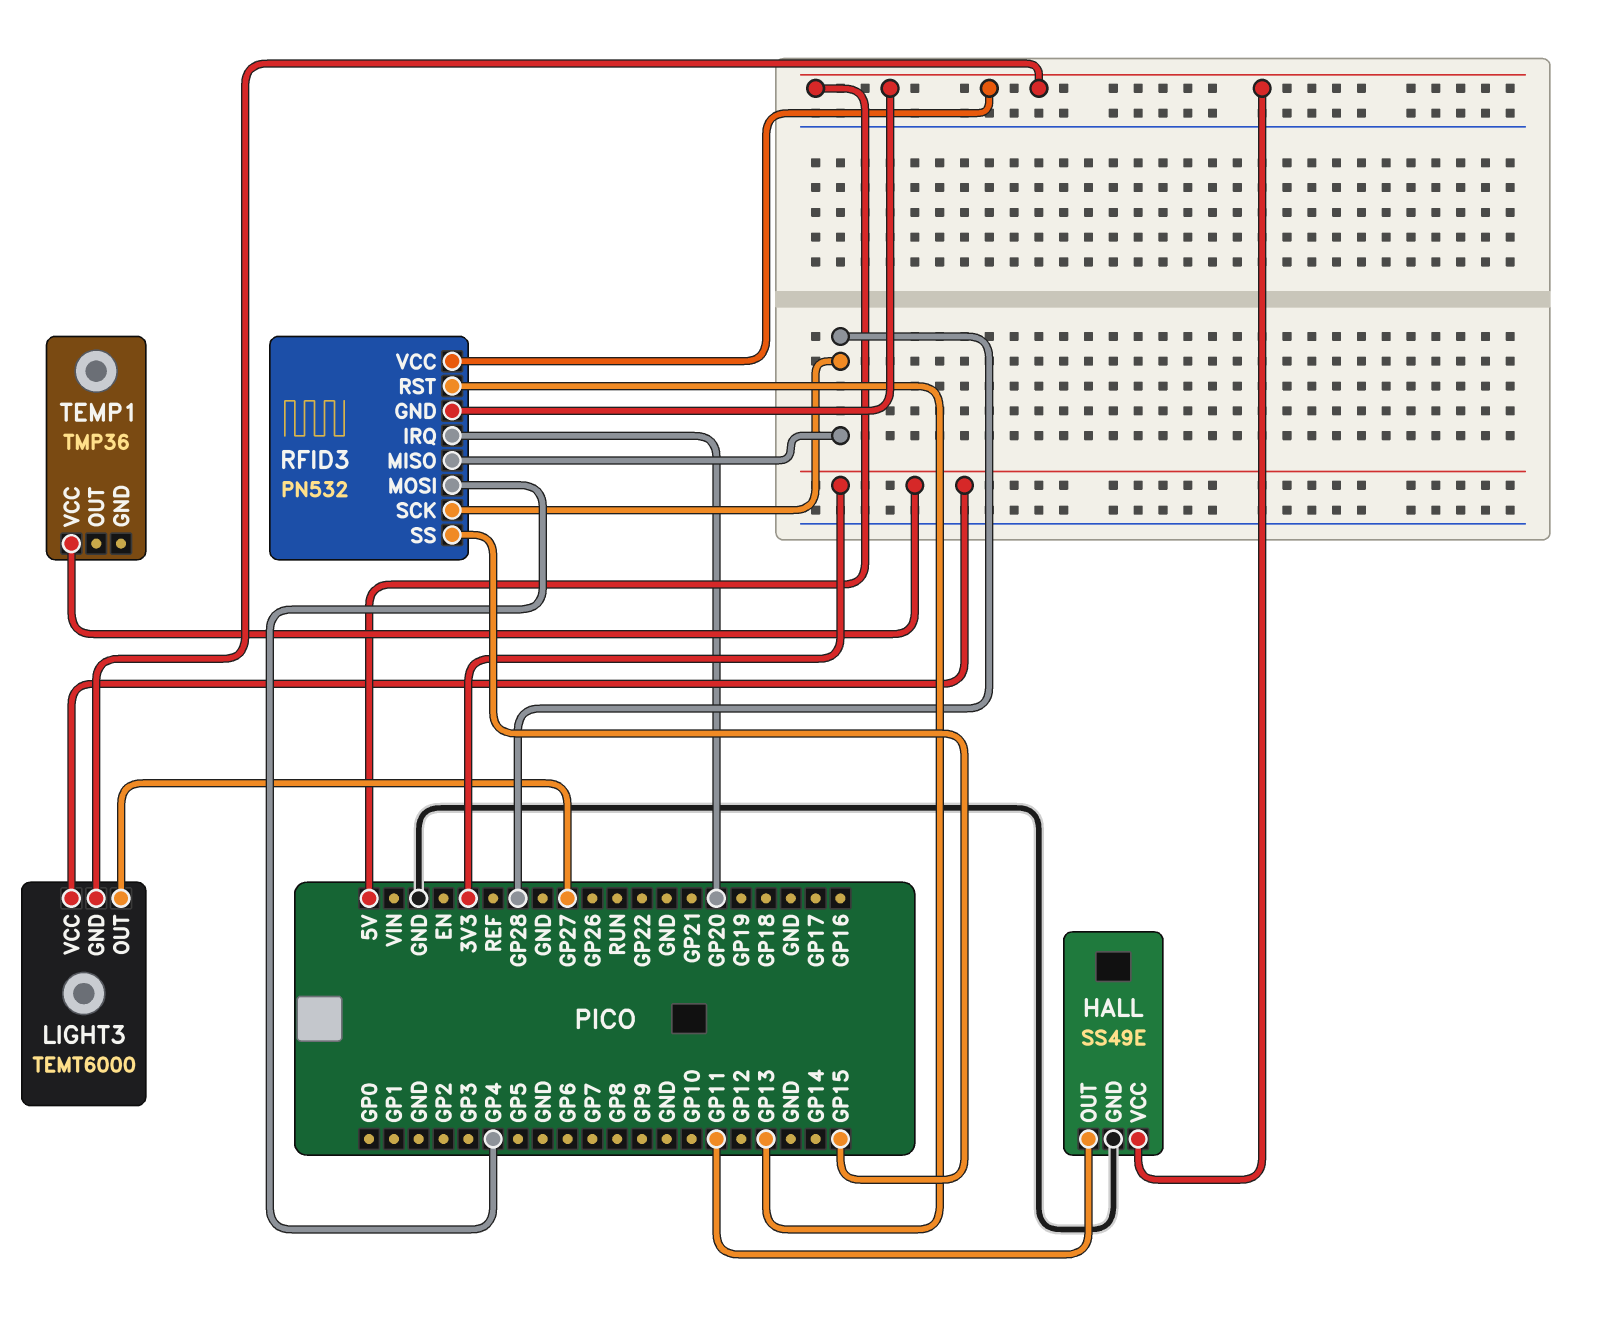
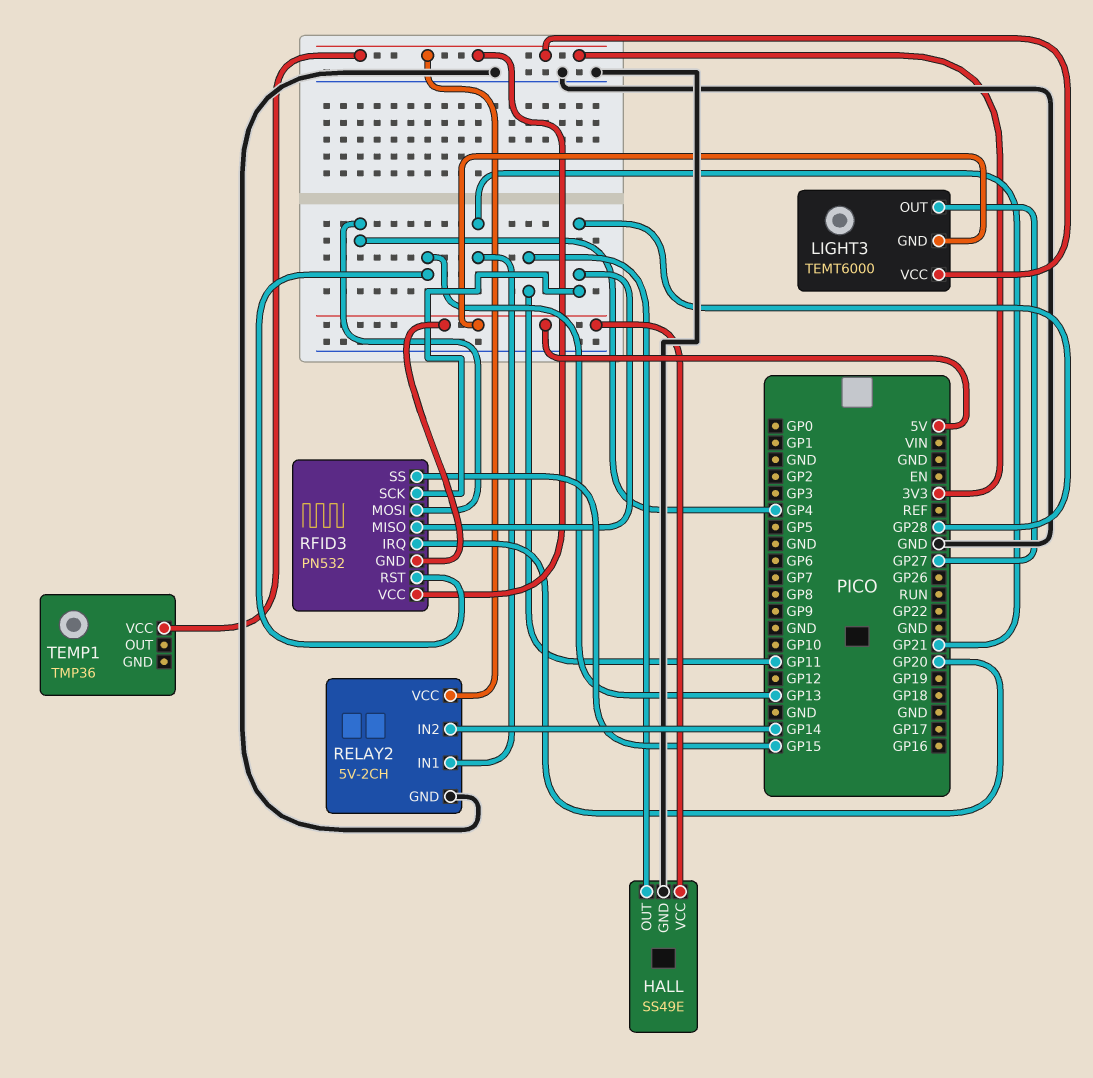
RELAY2: none -> 5V-2CH
RELAY2 pin GND: none -> GND
RELAY2 pin IN1: none -> GP21
RELAY2 pin IN2: none -> GP14
RELAY2 pin VCC: none -> 3V3
RFID3 pin VCC: 5V -> 3V3

